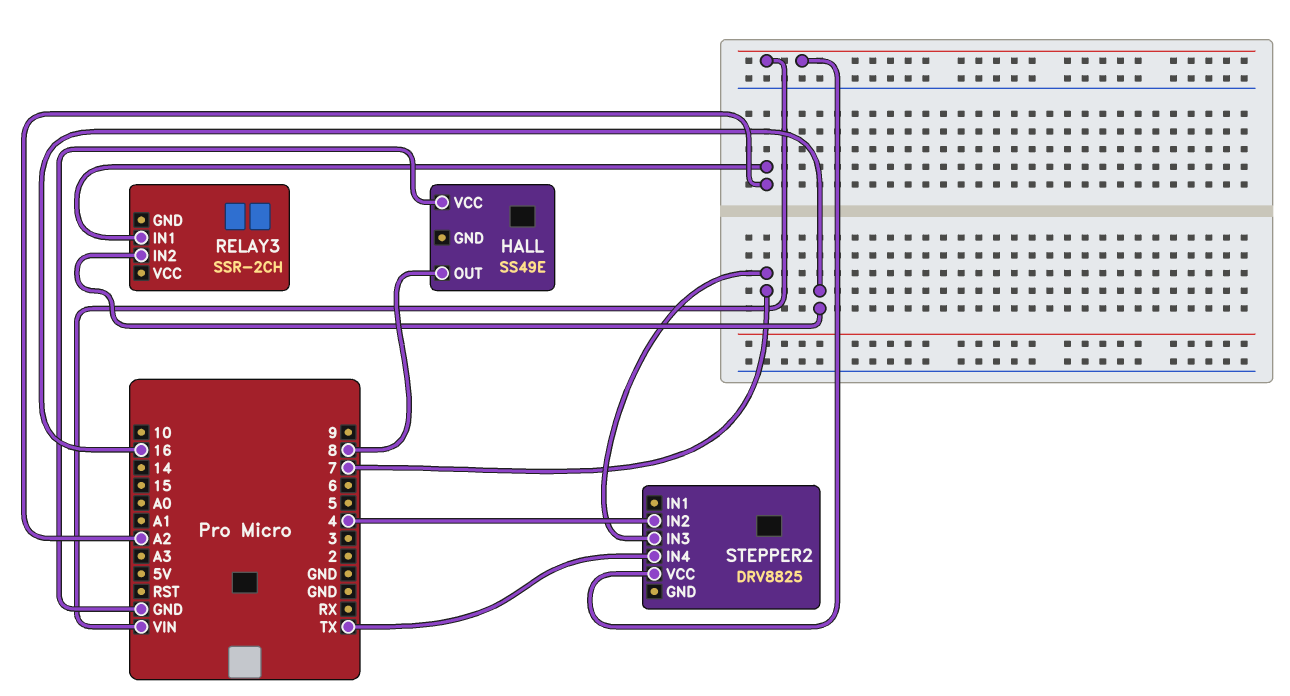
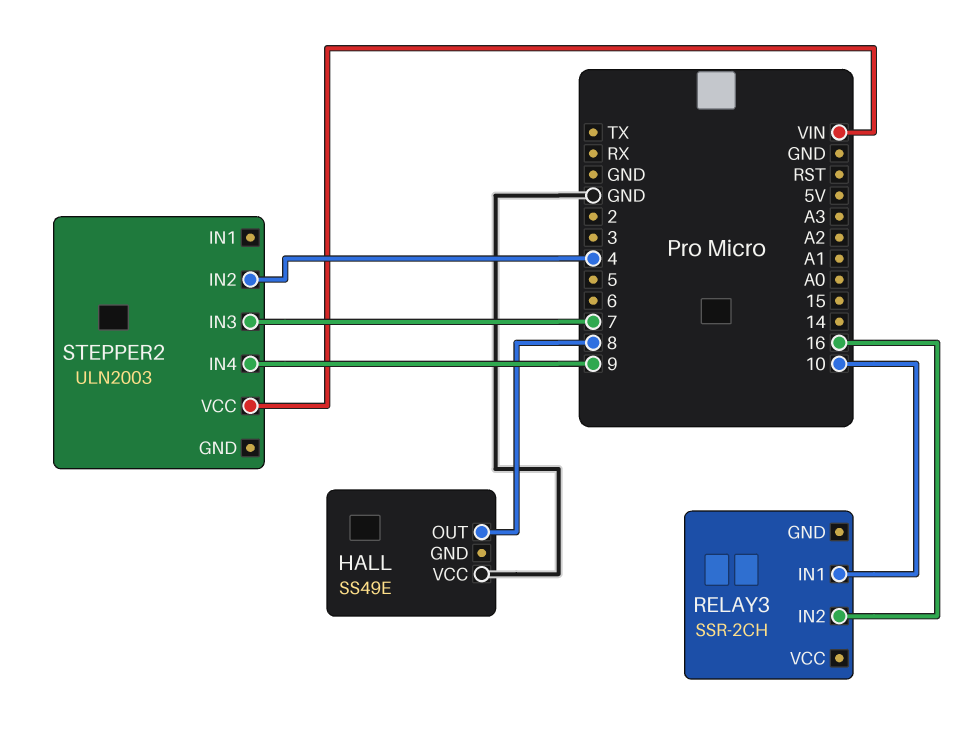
RELAY3 pin IN1: A2 -> 10
STEPPER2: DRV8825 -> ULN2003
STEPPER2 pin IN4: TX -> 9

